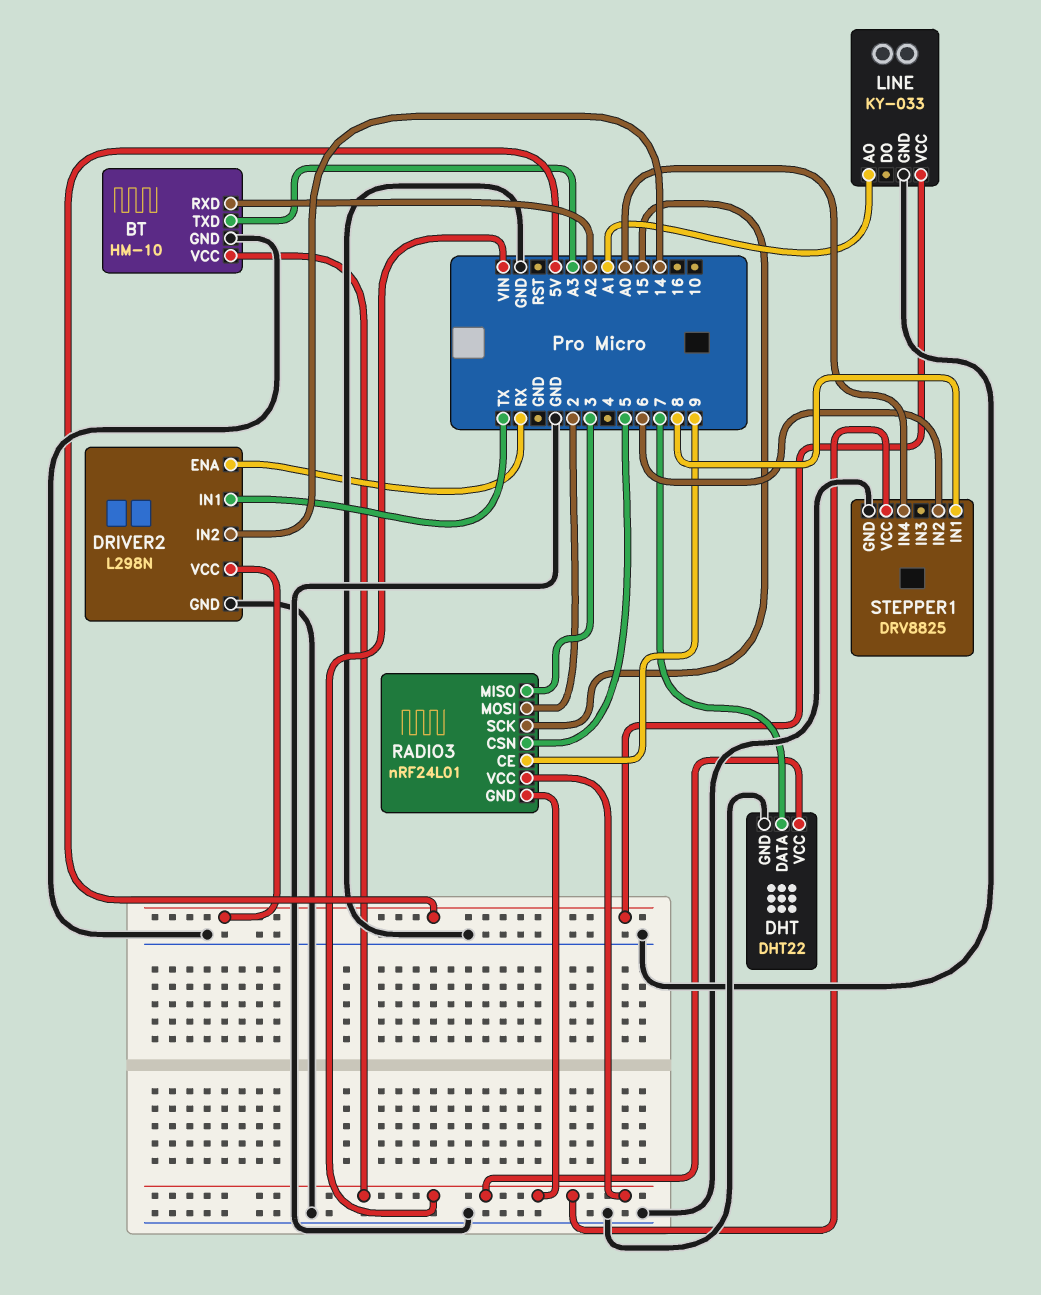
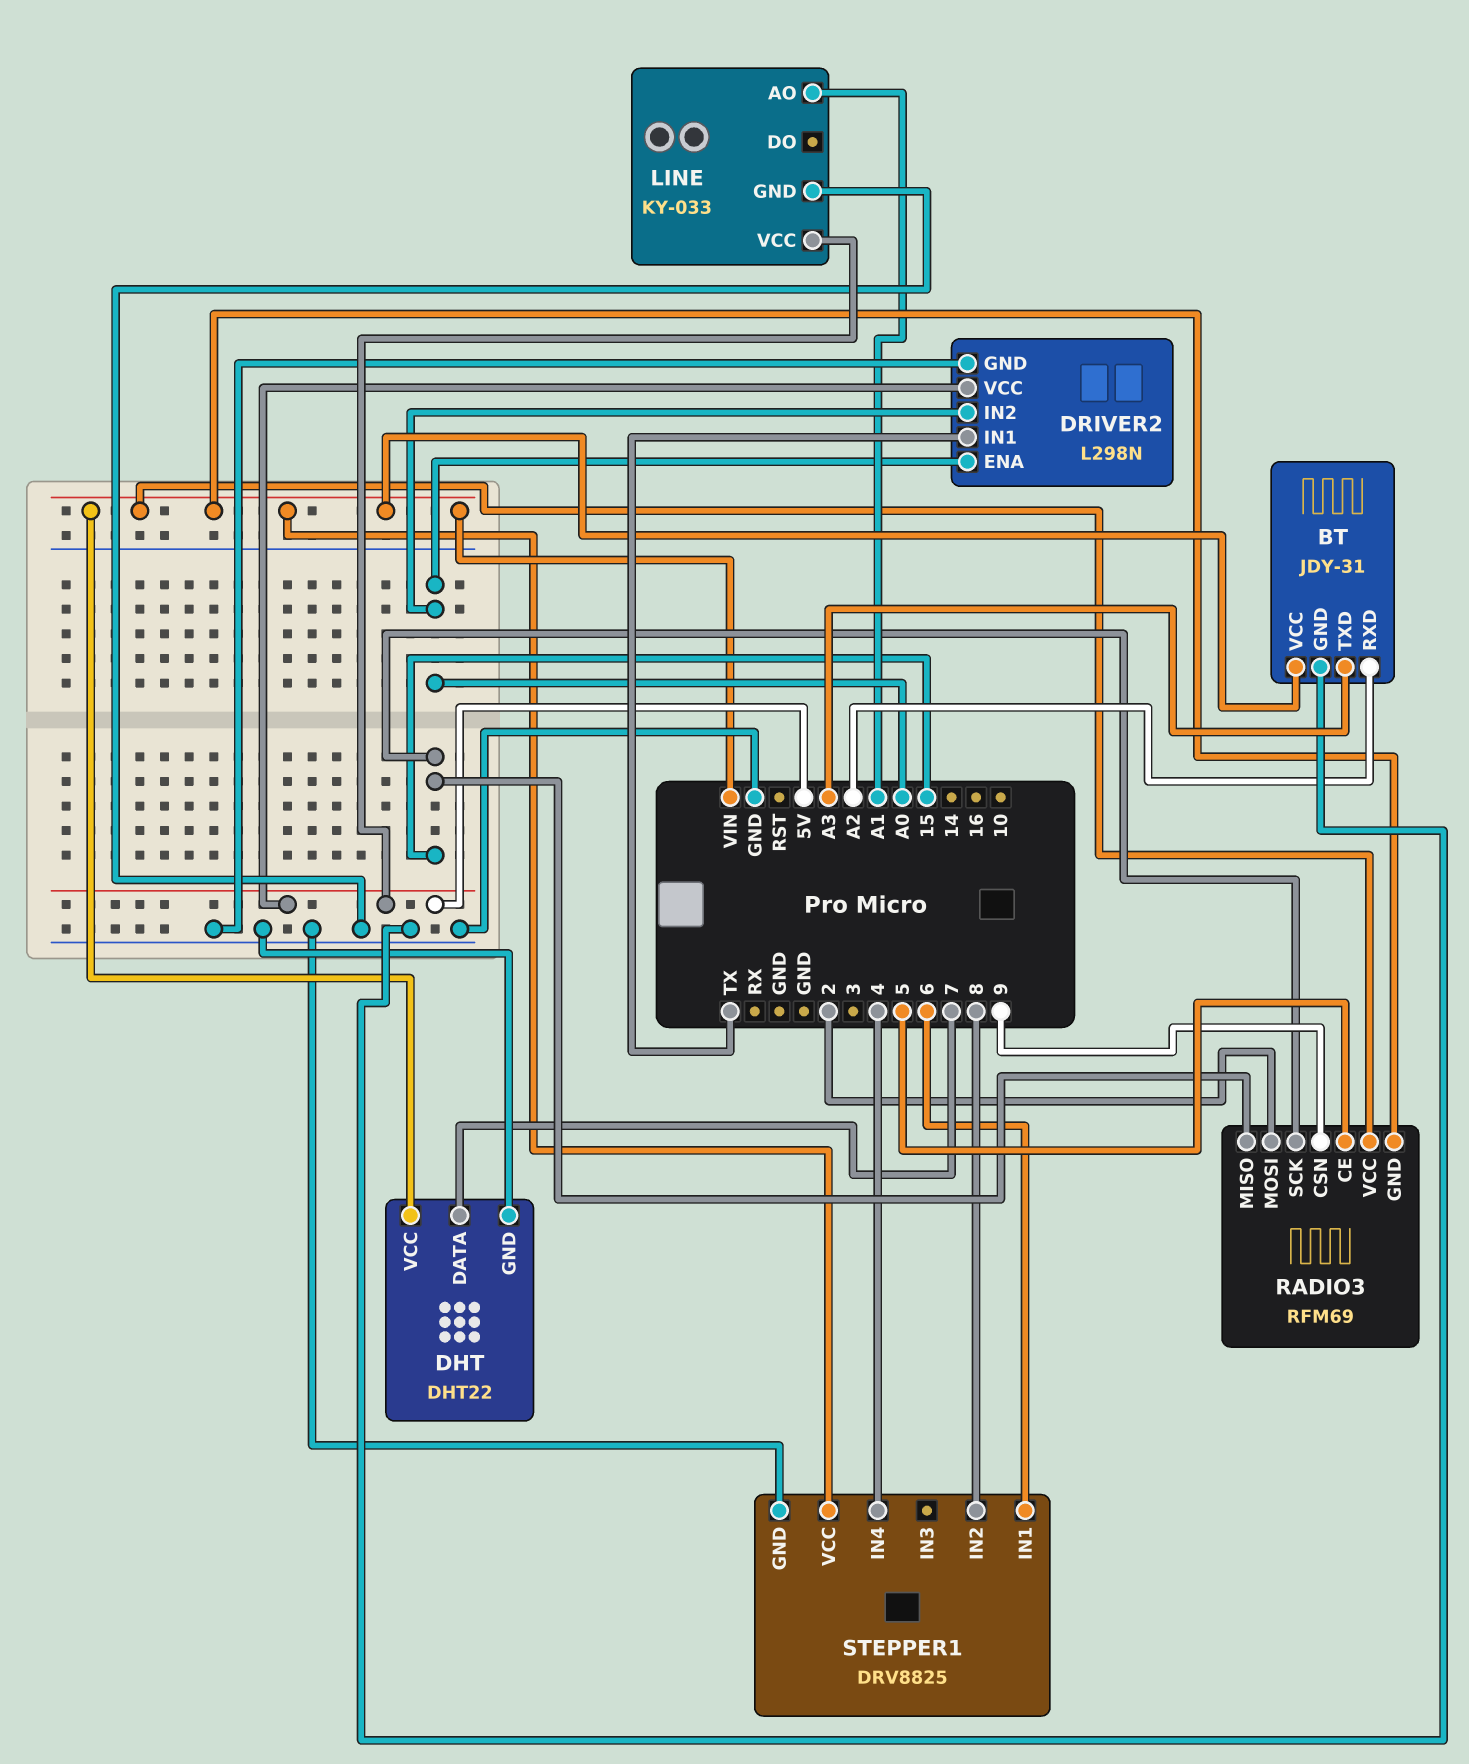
BT: HM-10 -> JDY-31
DRIVER2 pin ENA: RX -> A0
DRIVER2 pin IN2: 14 -> A0
RADIO3: nRF24L01 -> RFM69
RADIO3 pin CE: 9 -> 5
RADIO3 pin CSN: 5 -> 9
RADIO3 pin MISO: 3 -> 15
STEPPER1 pin IN1: 8 -> 6
STEPPER1 pin IN2: 6 -> 8
STEPPER1 pin IN4: A0 -> 4

